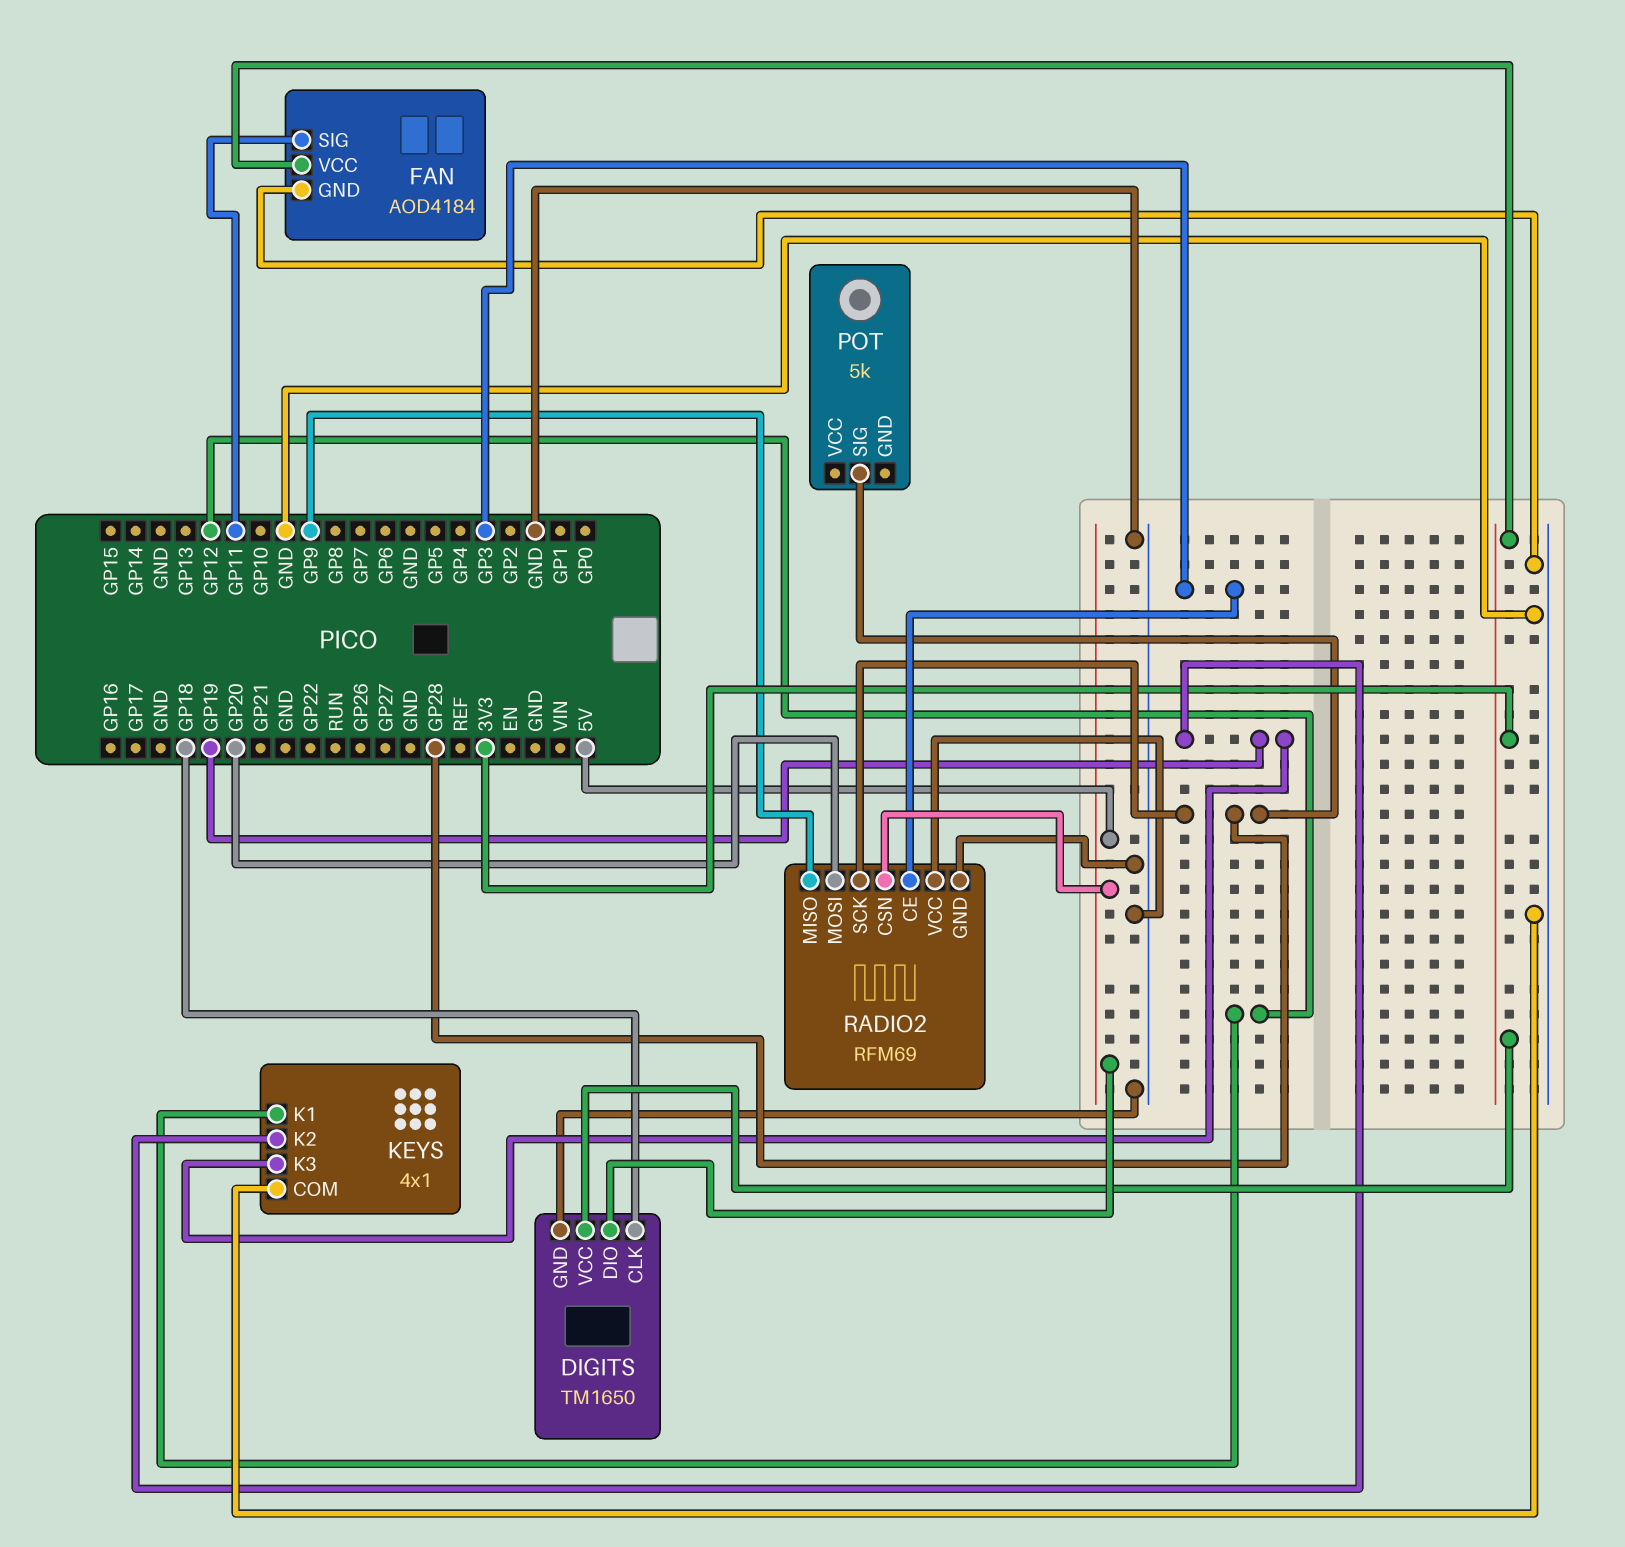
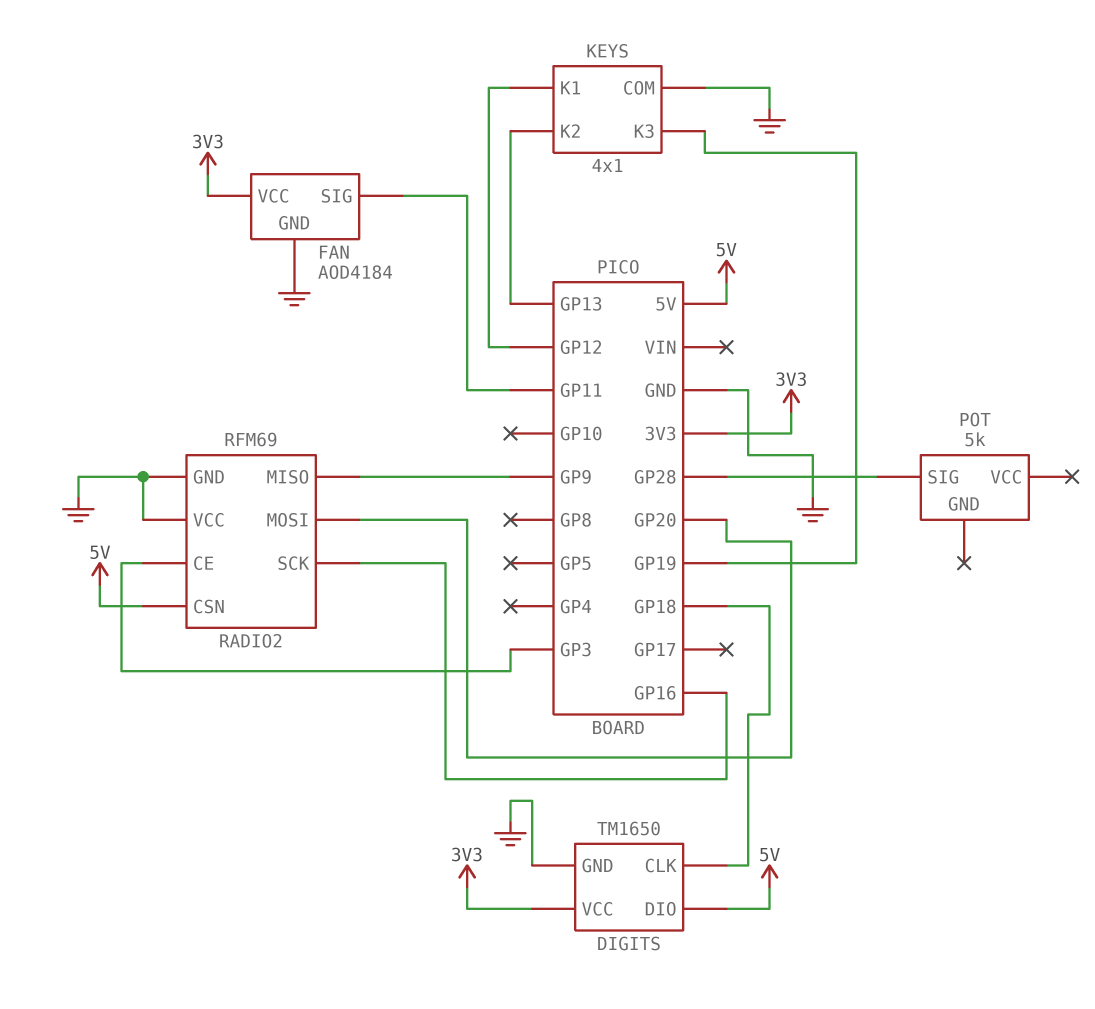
KEYS pin K2: GP19 -> GP13
RADIO2 pin SCK: GP28 -> GP16

